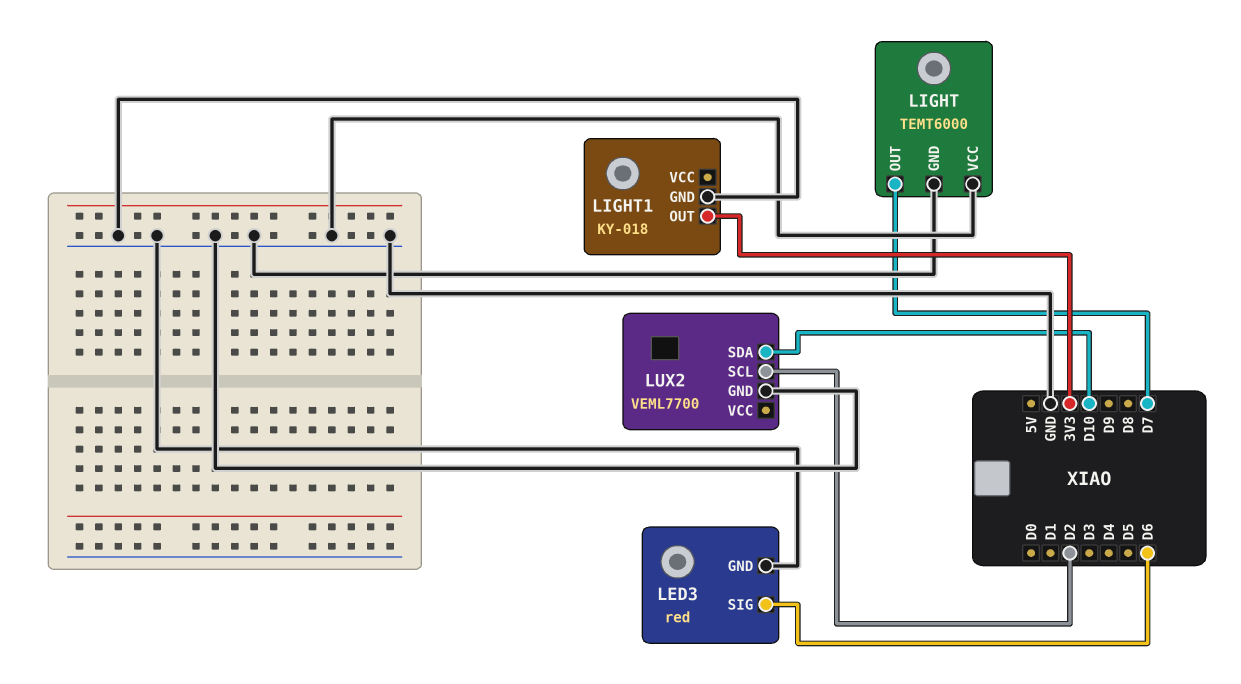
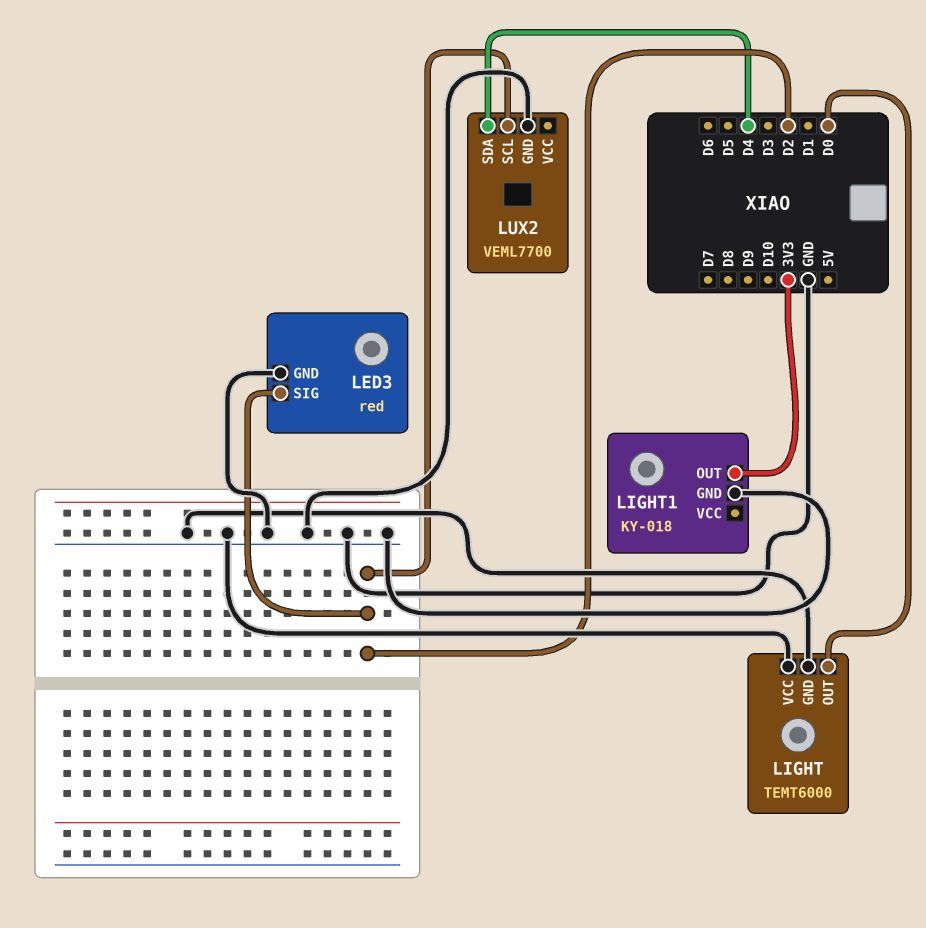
LED3 pin SIG: D6 -> D2
LIGHT pin OUT: D7 -> D0
LUX2 pin SDA: D10 -> D4

